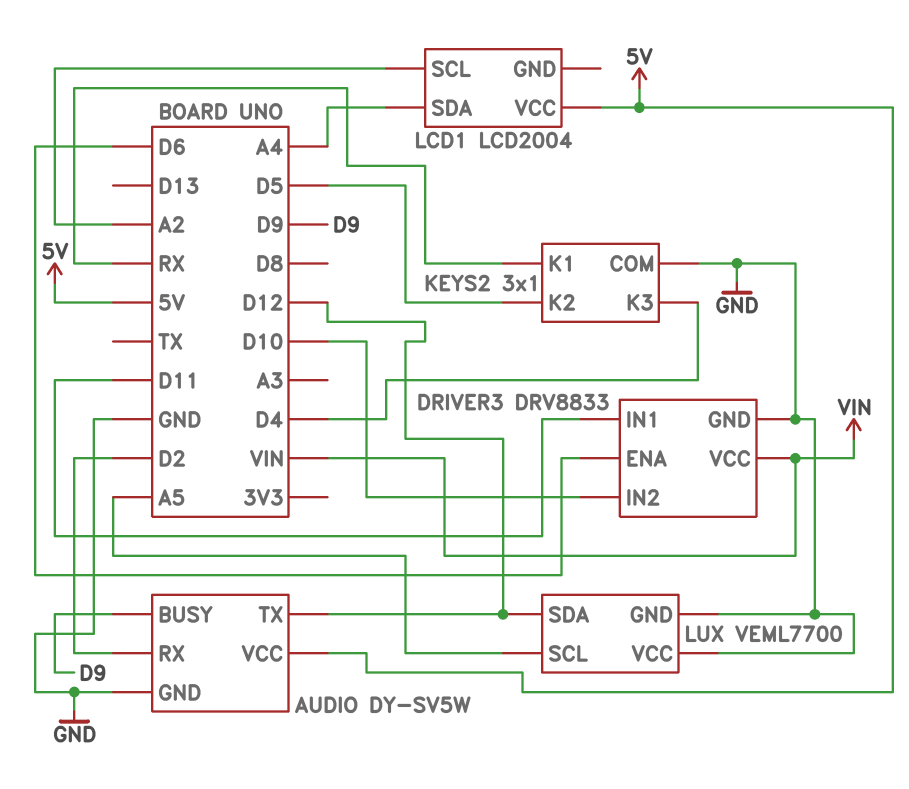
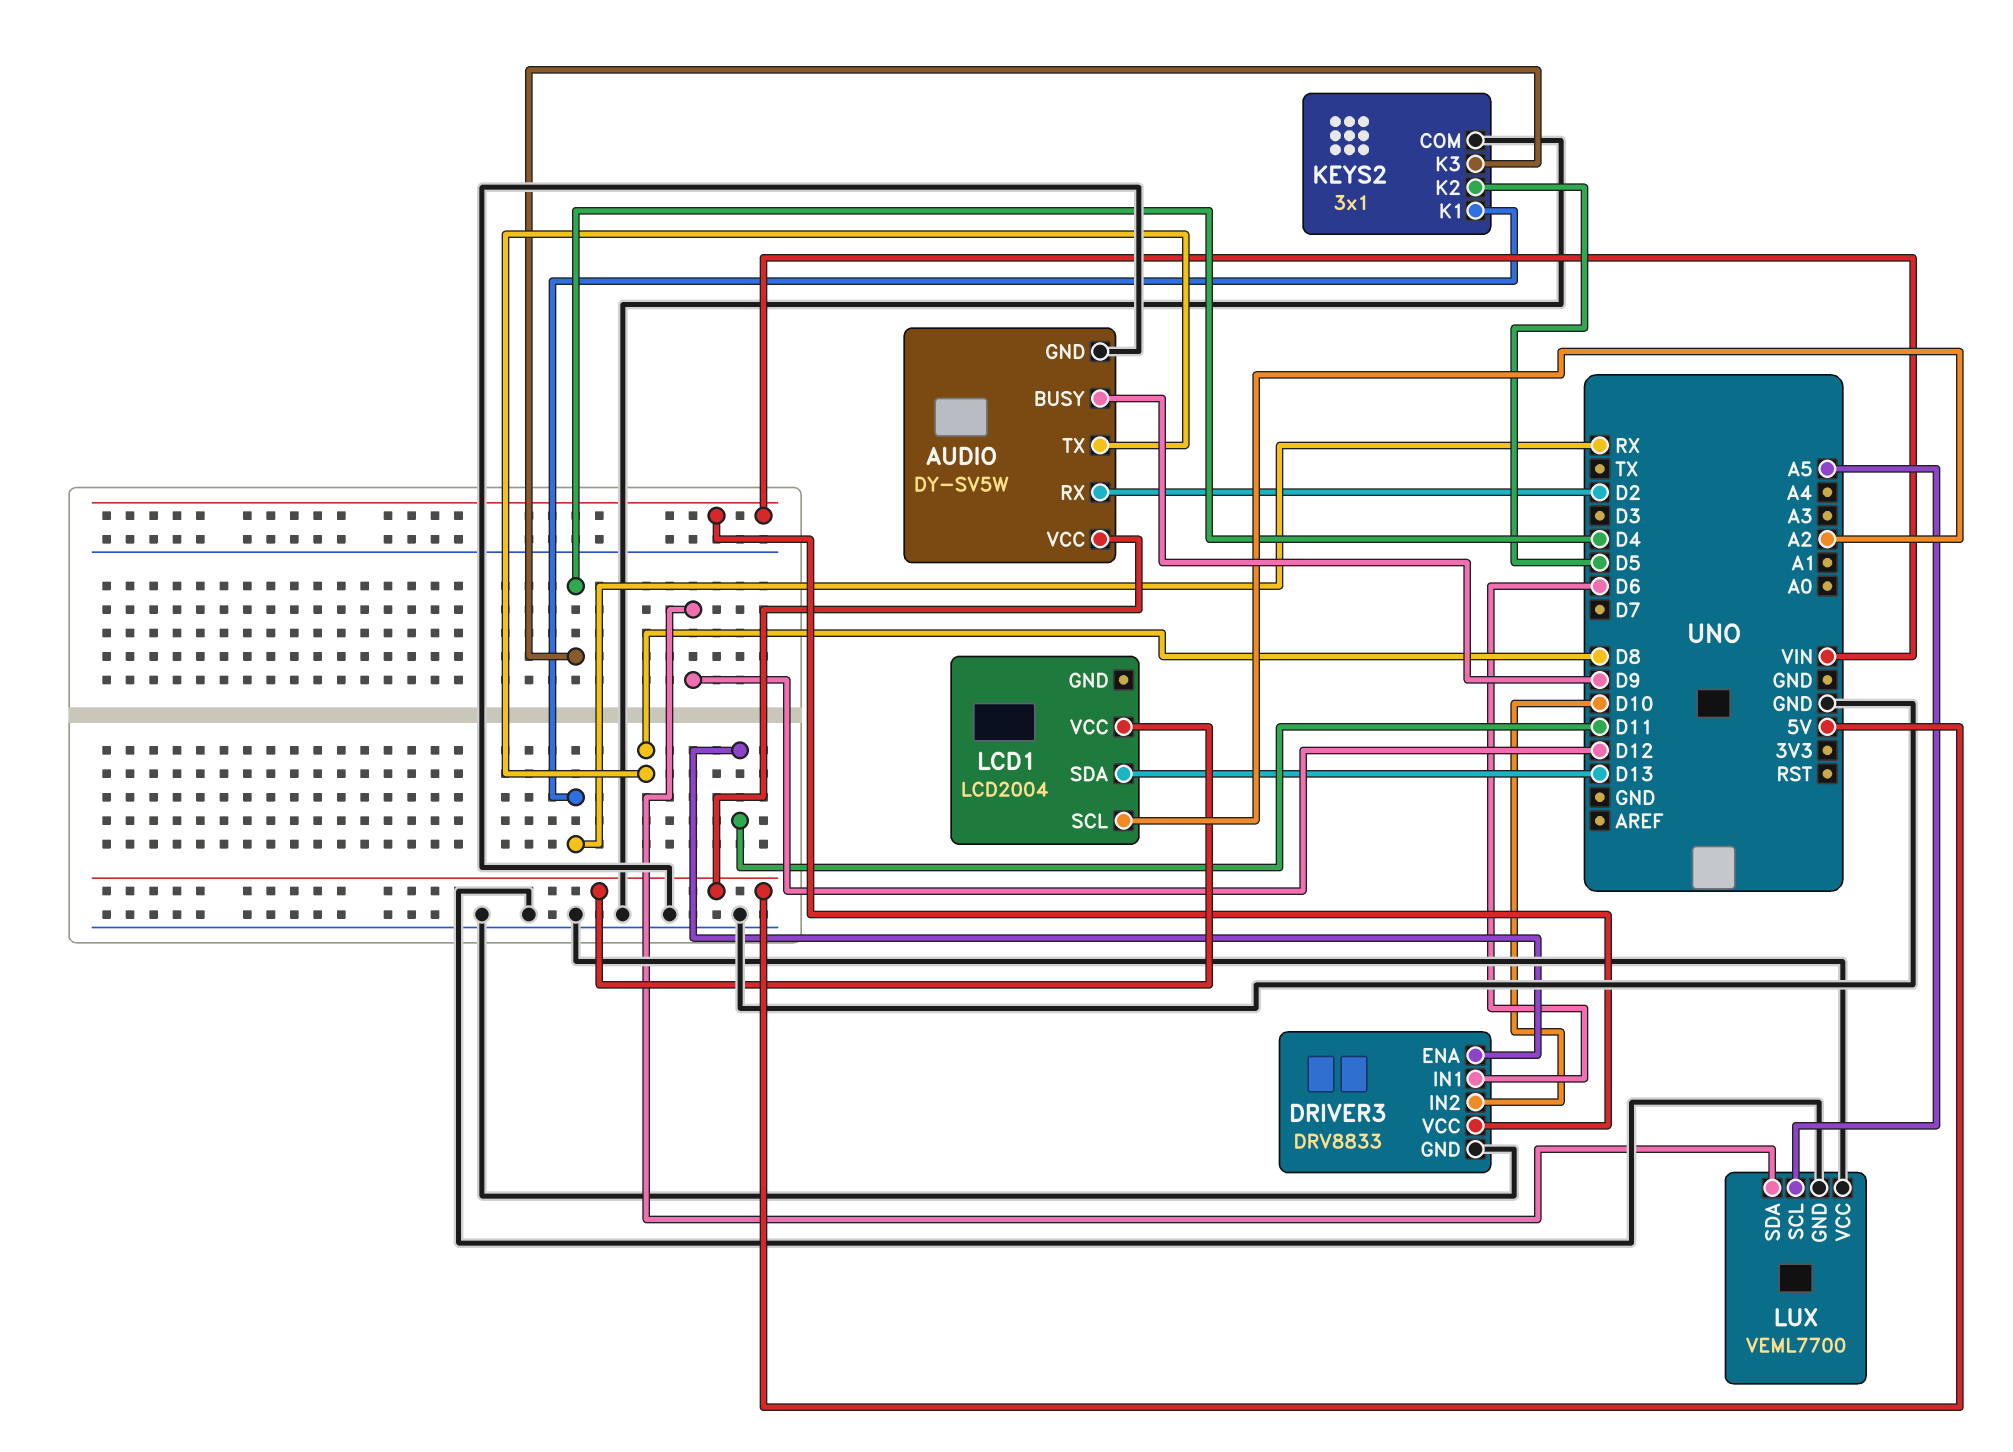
AUDIO pin TX: D12 -> D8
DRIVER3 pin ENA: D6 -> D11
DRIVER3 pin IN1: D11 -> D6
LCD1 pin SDA: A4 -> D13

